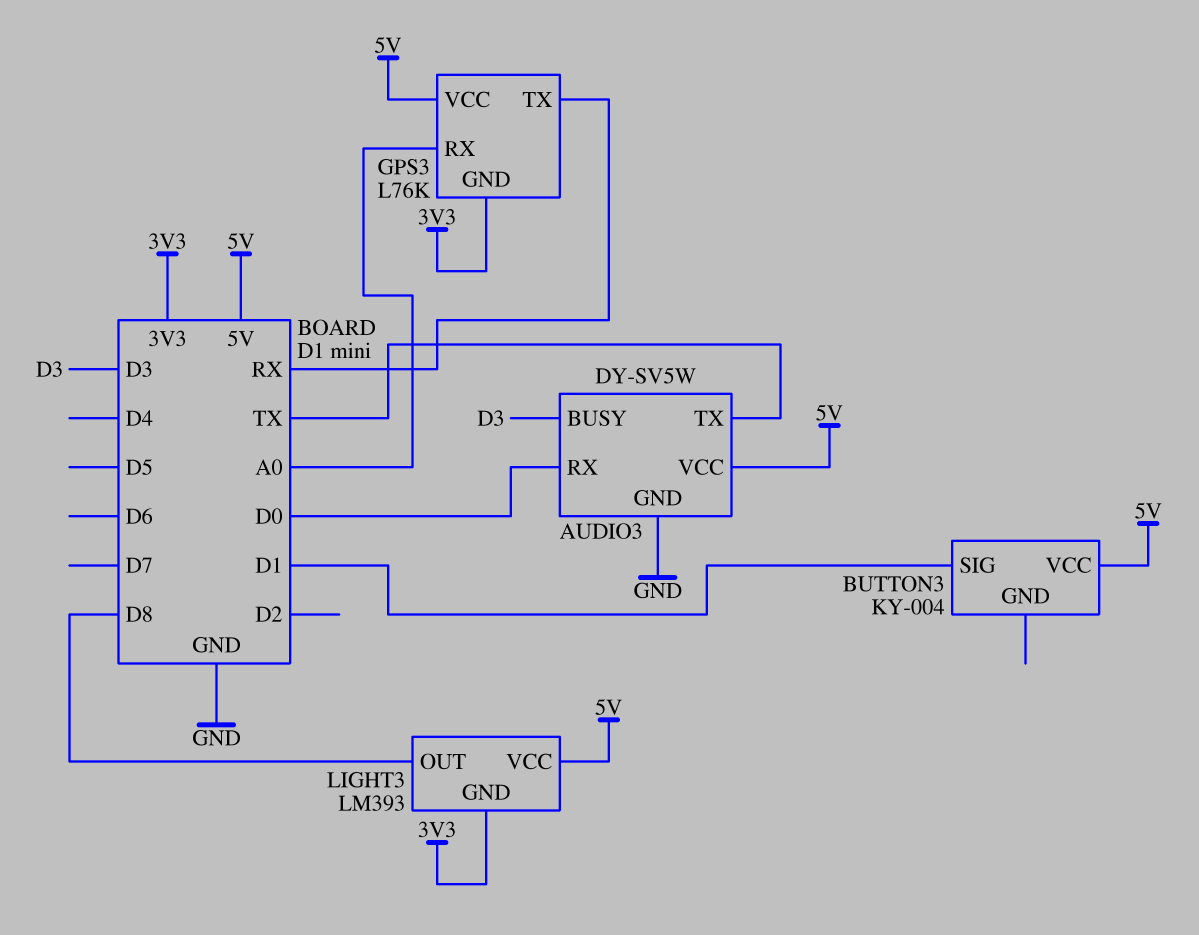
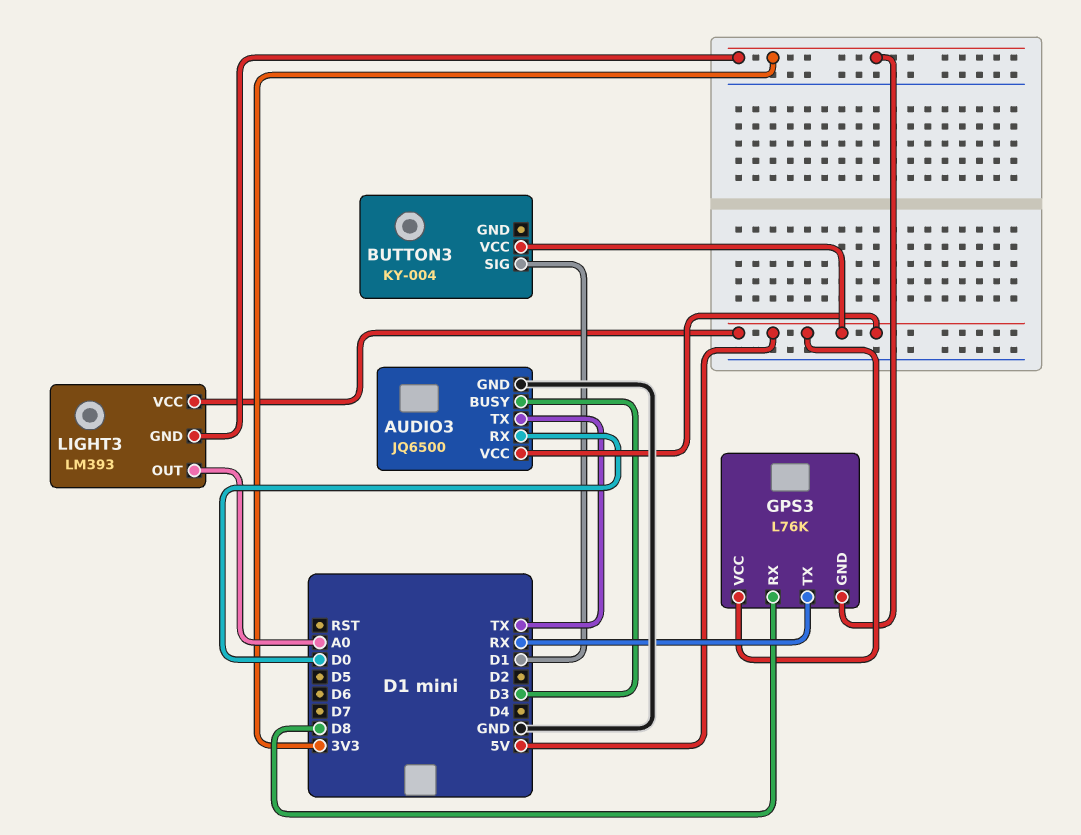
AUDIO3: DY-SV5W -> JQ6500
GPS3 pin RX: A0 -> D8
LIGHT3 pin OUT: D8 -> A0

